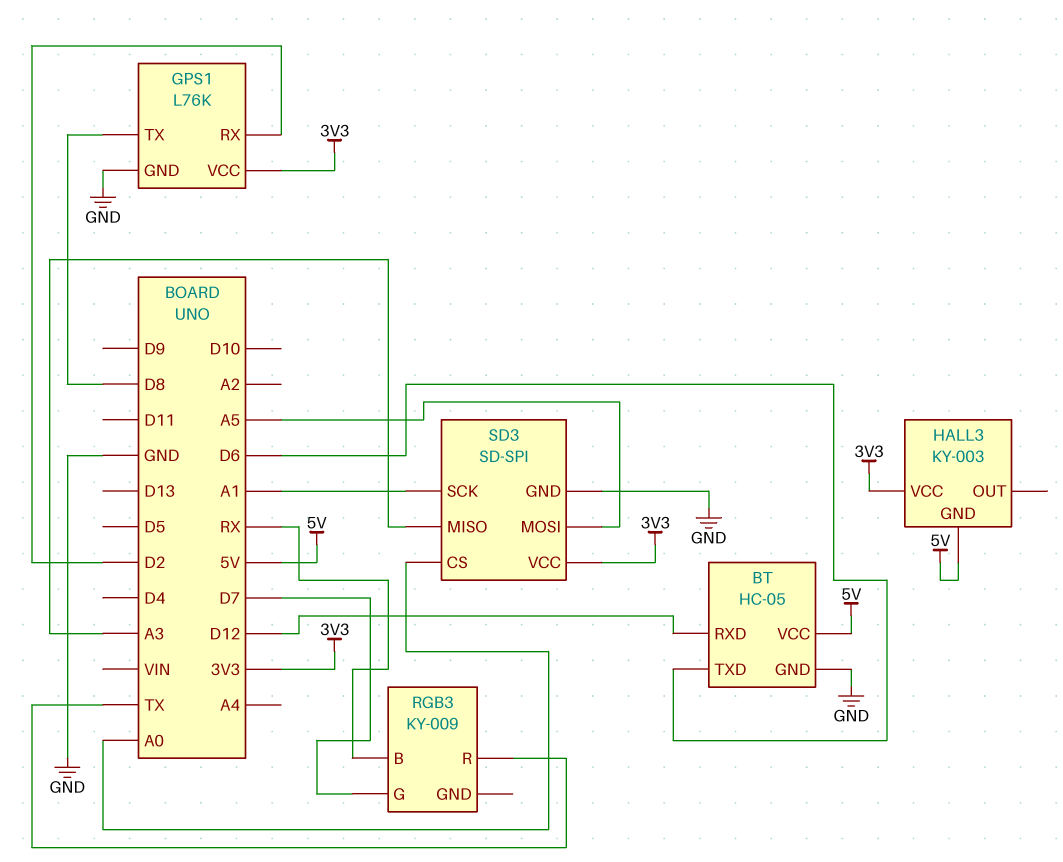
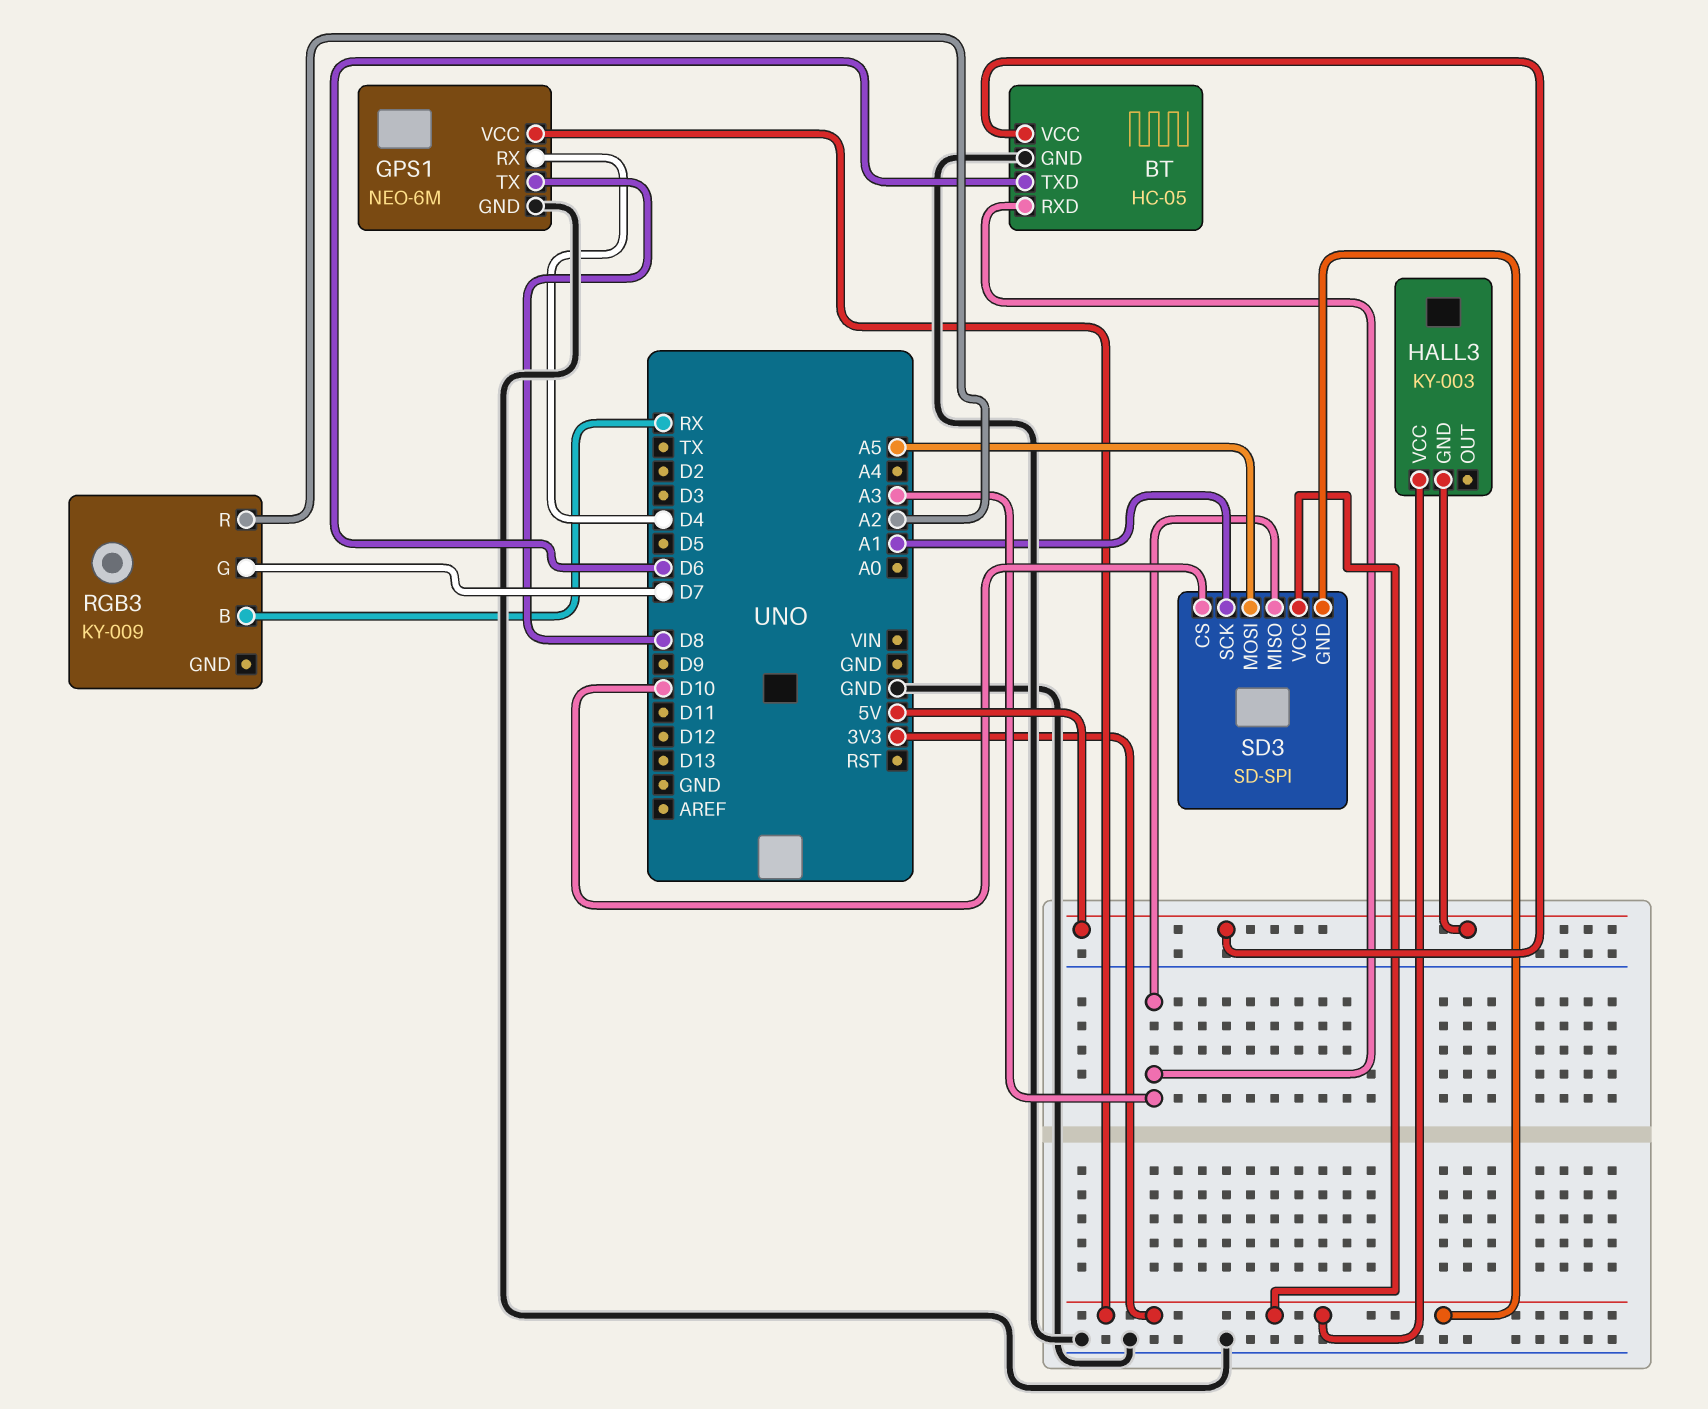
BT pin RXD: D12 -> A3
GPS1: L76K -> NEO-6M
GPS1 pin RX: D2 -> D4
RGB3 pin R: TX -> A2
SD3 pin CS: A0 -> D10
SD3 pin GND: GND -> 3V3

